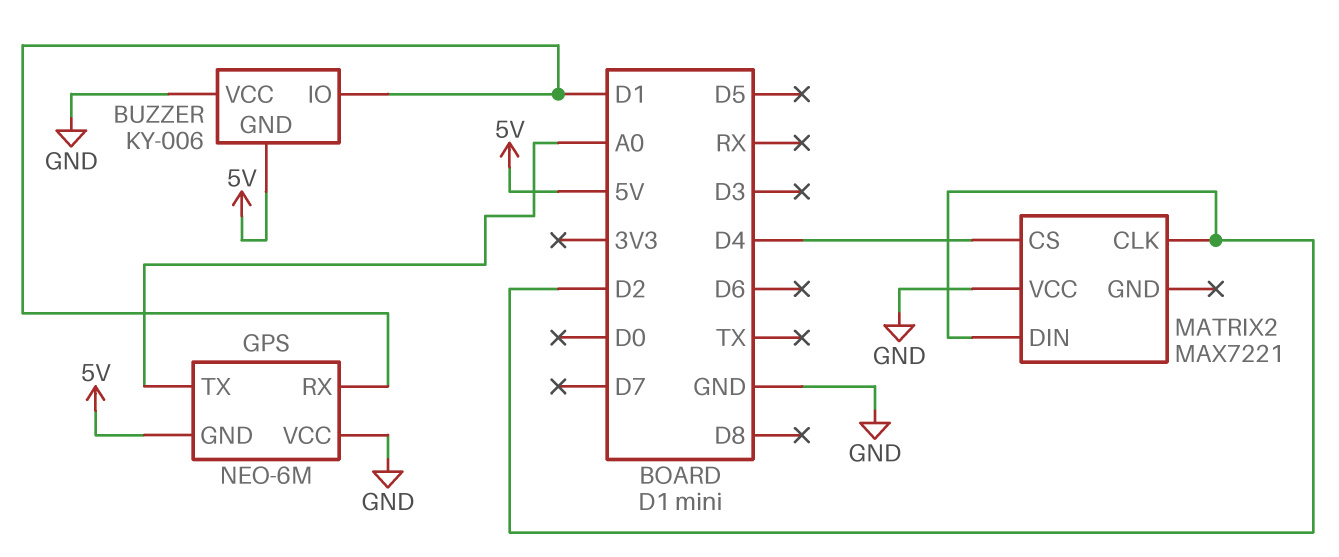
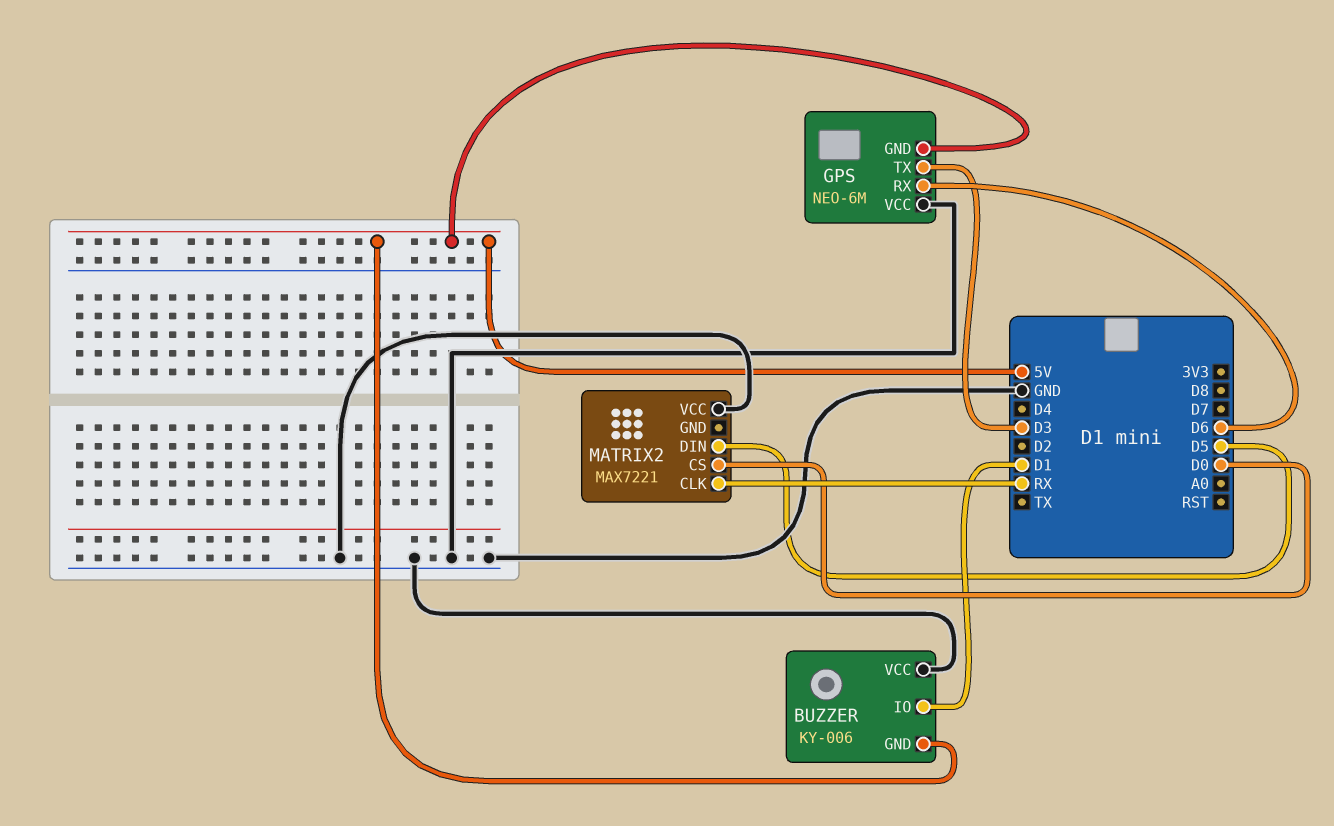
GPS pin RX: D1 -> D6
GPS pin TX: A0 -> D3
MATRIX2 pin CLK: D2 -> RX
MATRIX2 pin CS: D4 -> D0
MATRIX2 pin DIN: D2 -> D5

